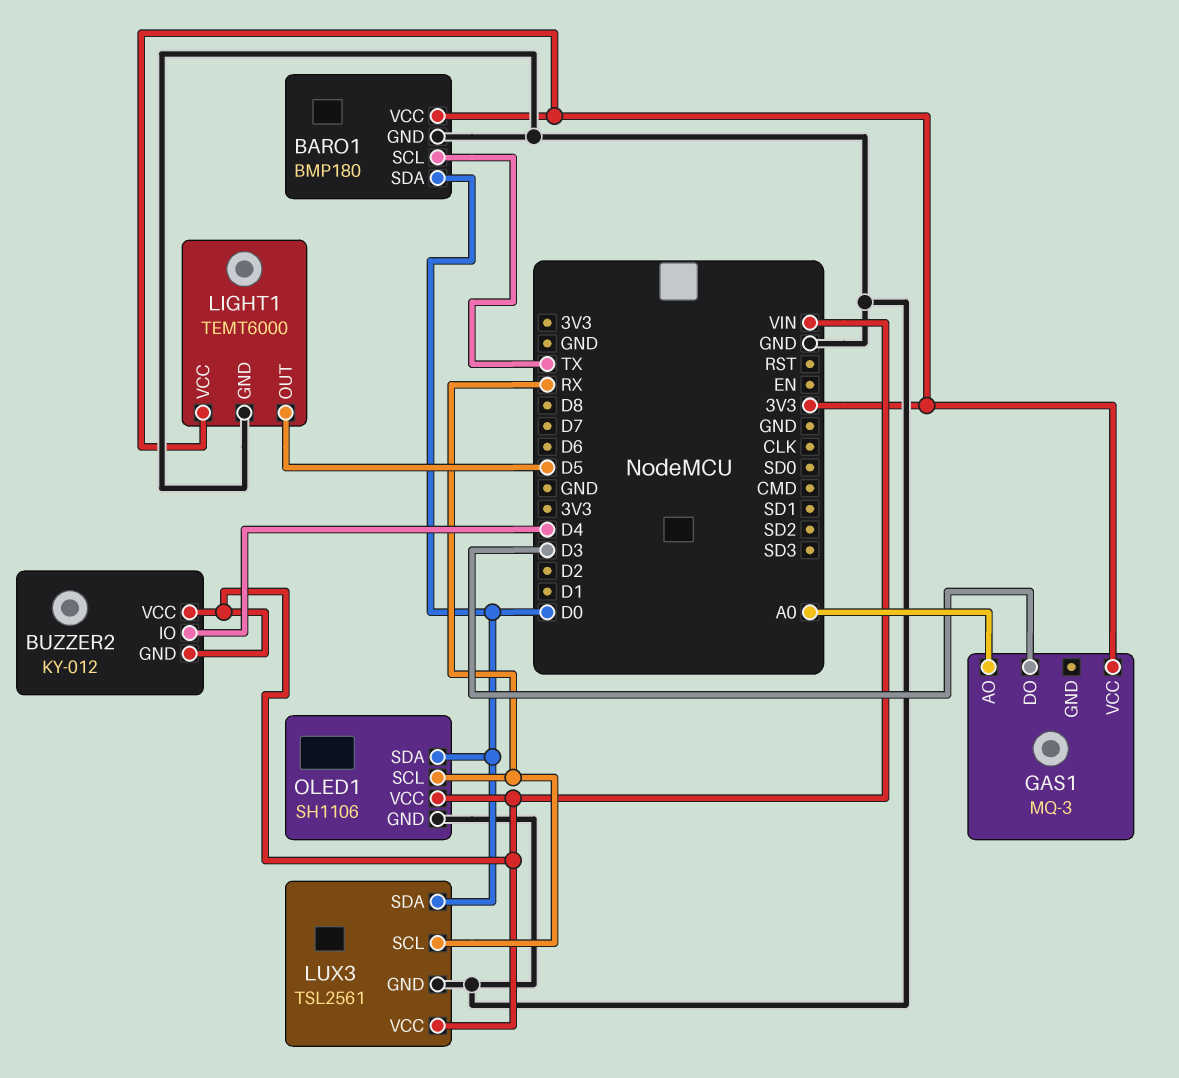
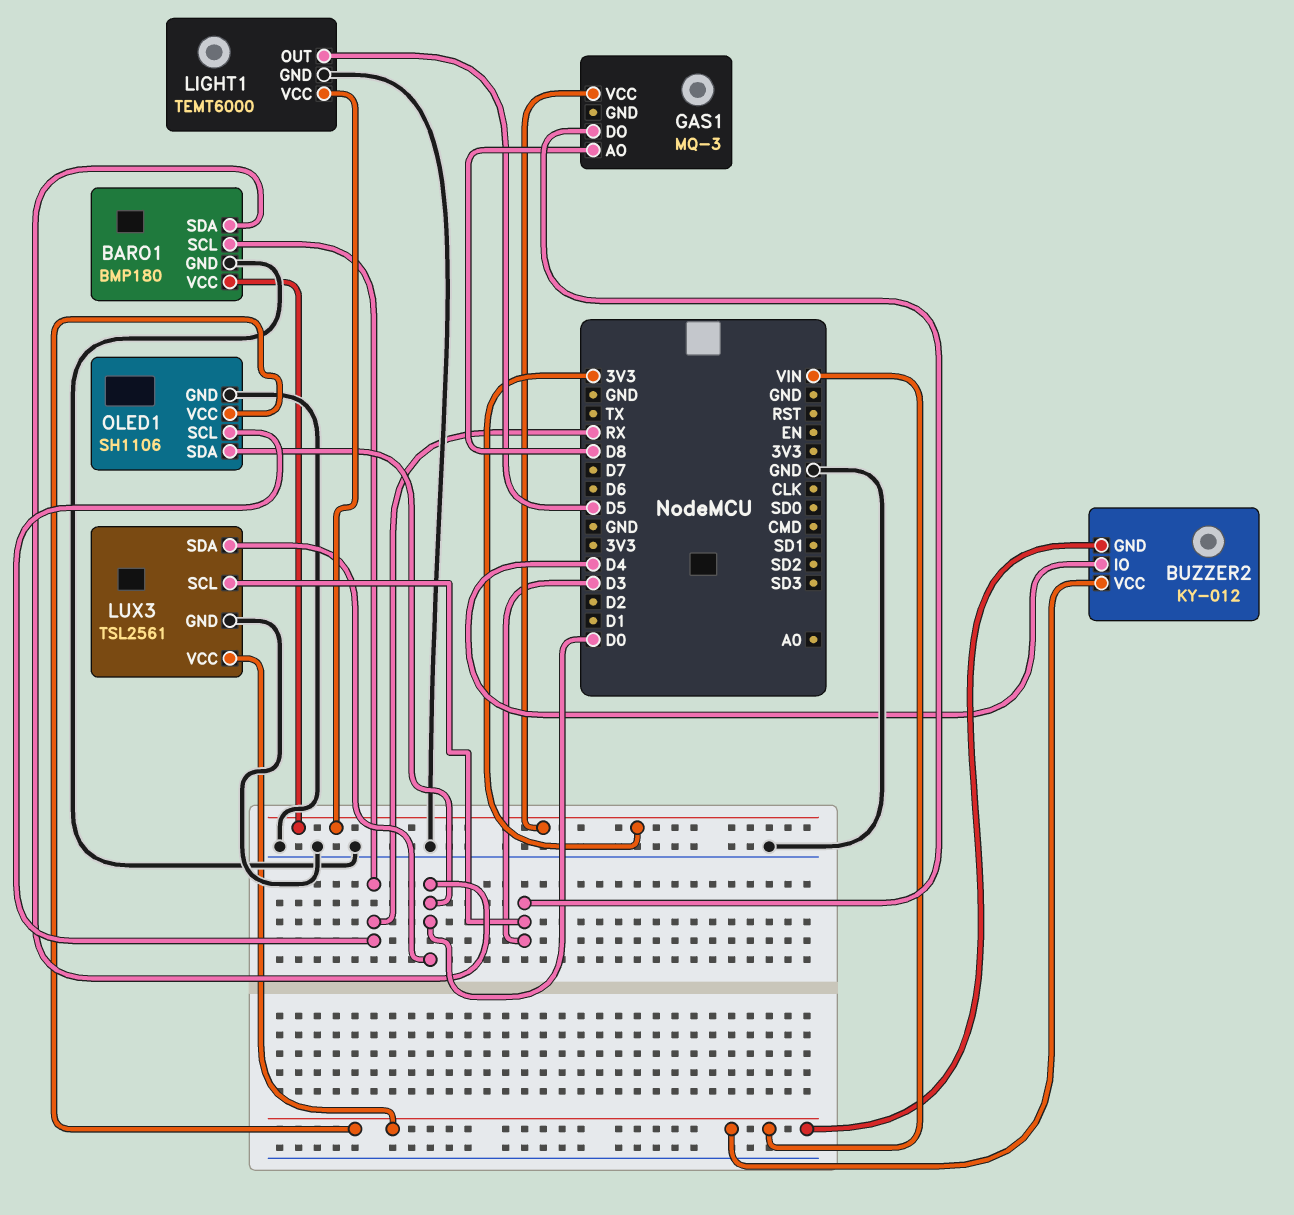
BARO1 pin SCL: TX -> RX
GAS1 pin AO: A0 -> D8
LUX3 pin SCL: RX -> D3

